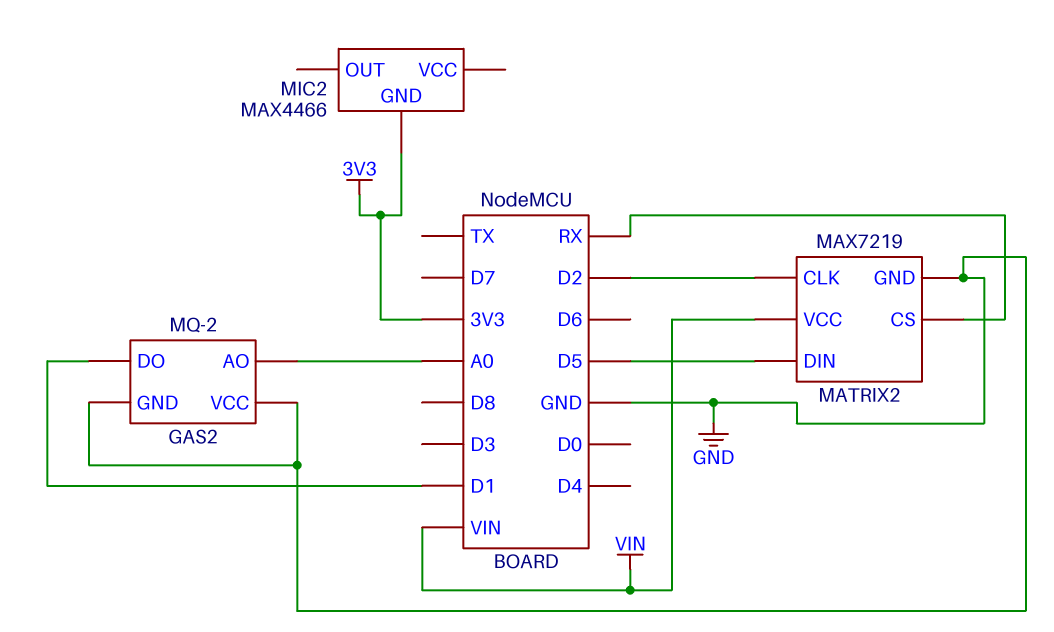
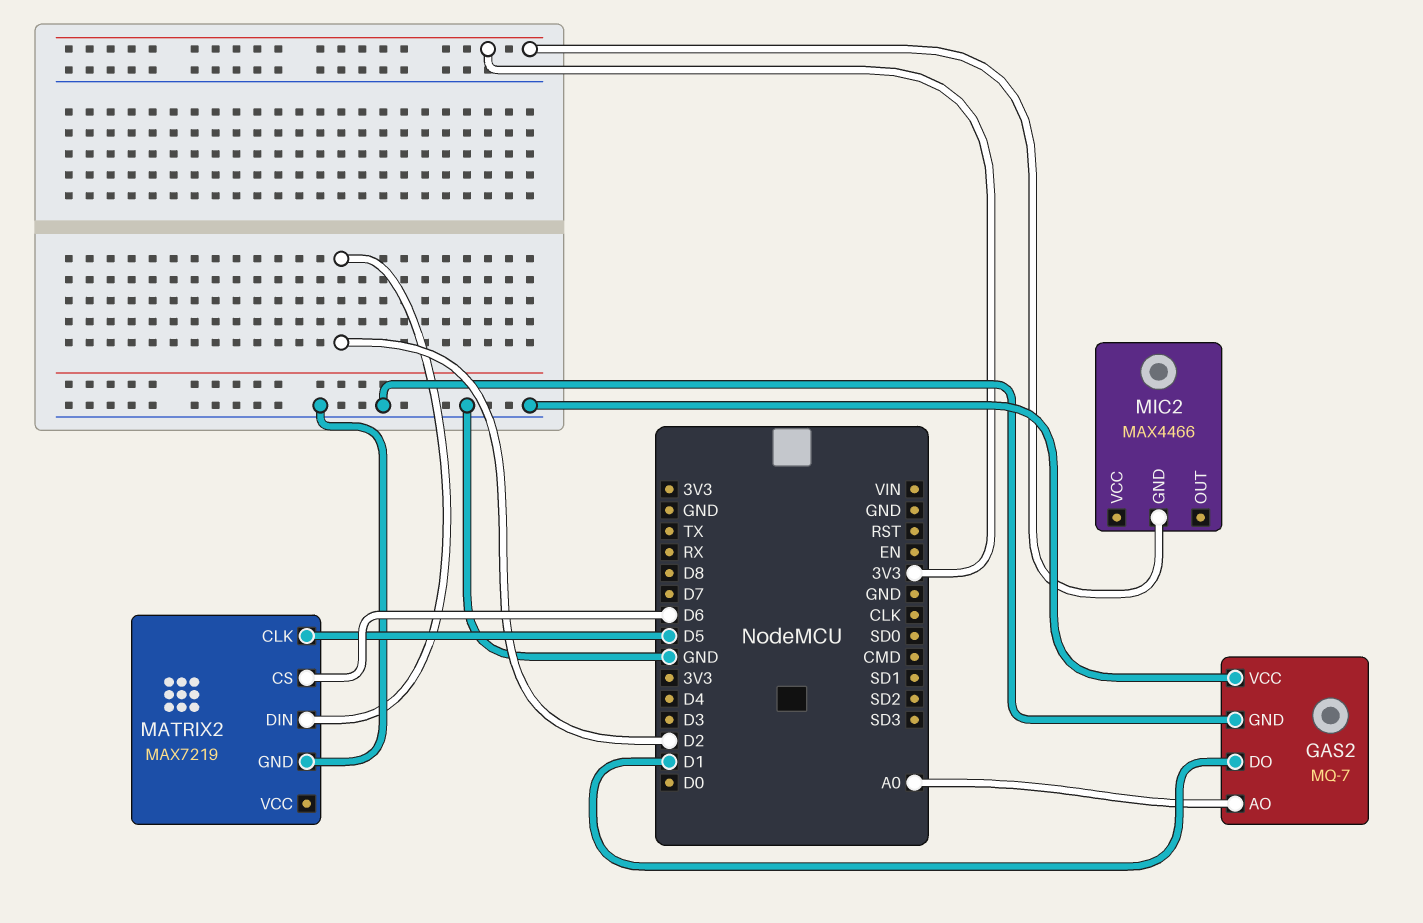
GAS2: MQ-2 -> MQ-7
MATRIX2 pin CLK: D2 -> D5
MATRIX2 pin CS: RX -> D6
MATRIX2 pin DIN: D5 -> D2
MATRIX2 pin VCC: VIN -> none

